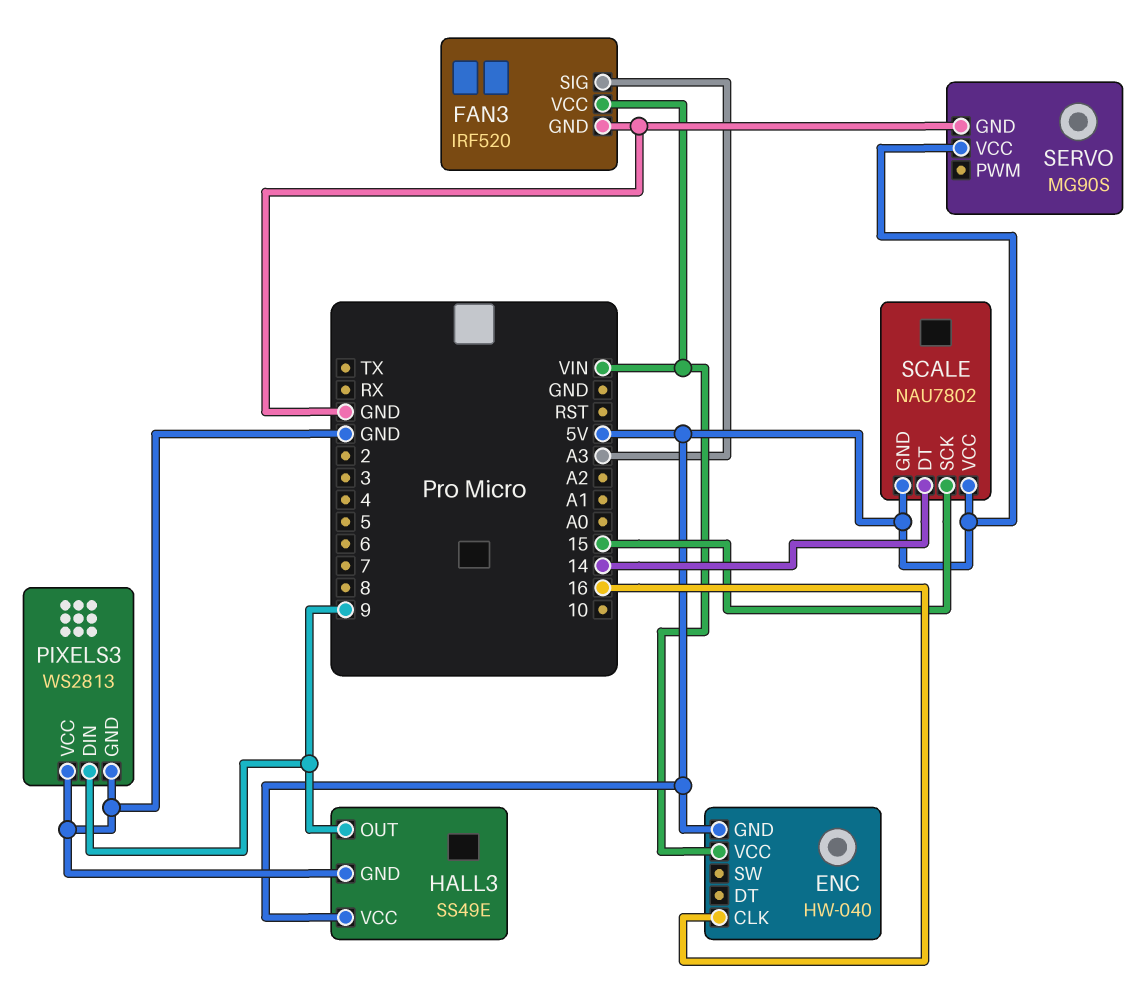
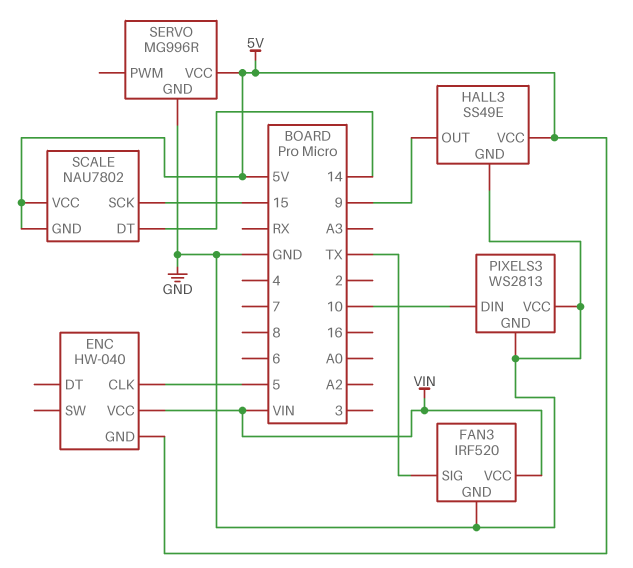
ENC pin CLK: 16 -> 5
FAN3 pin SIG: A3 -> TX
PIXELS3 pin DIN: 9 -> 10
SERVO: MG90S -> MG996R

